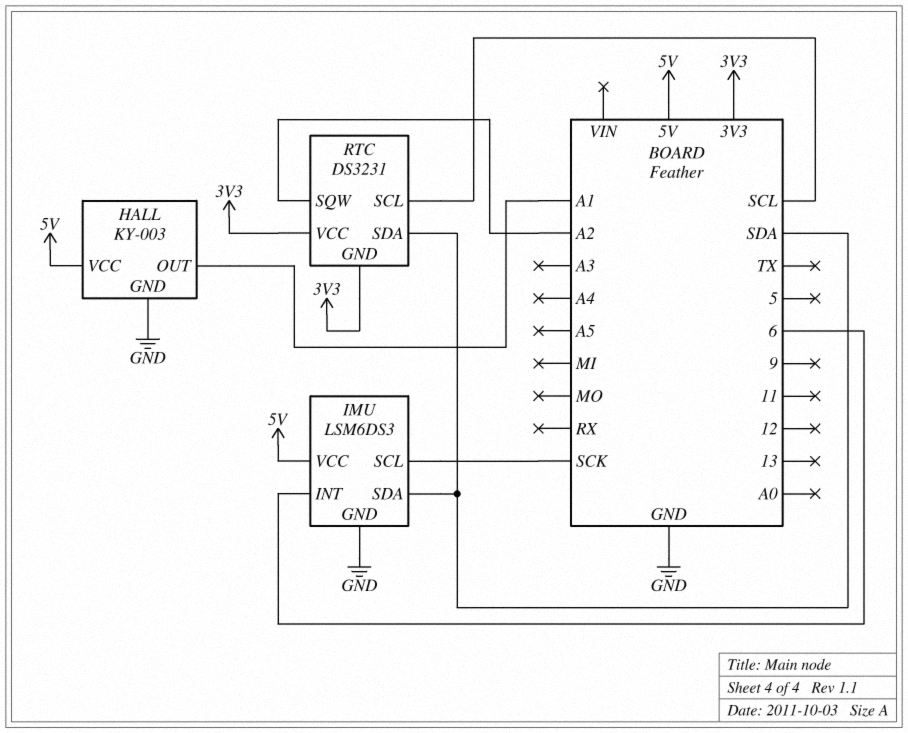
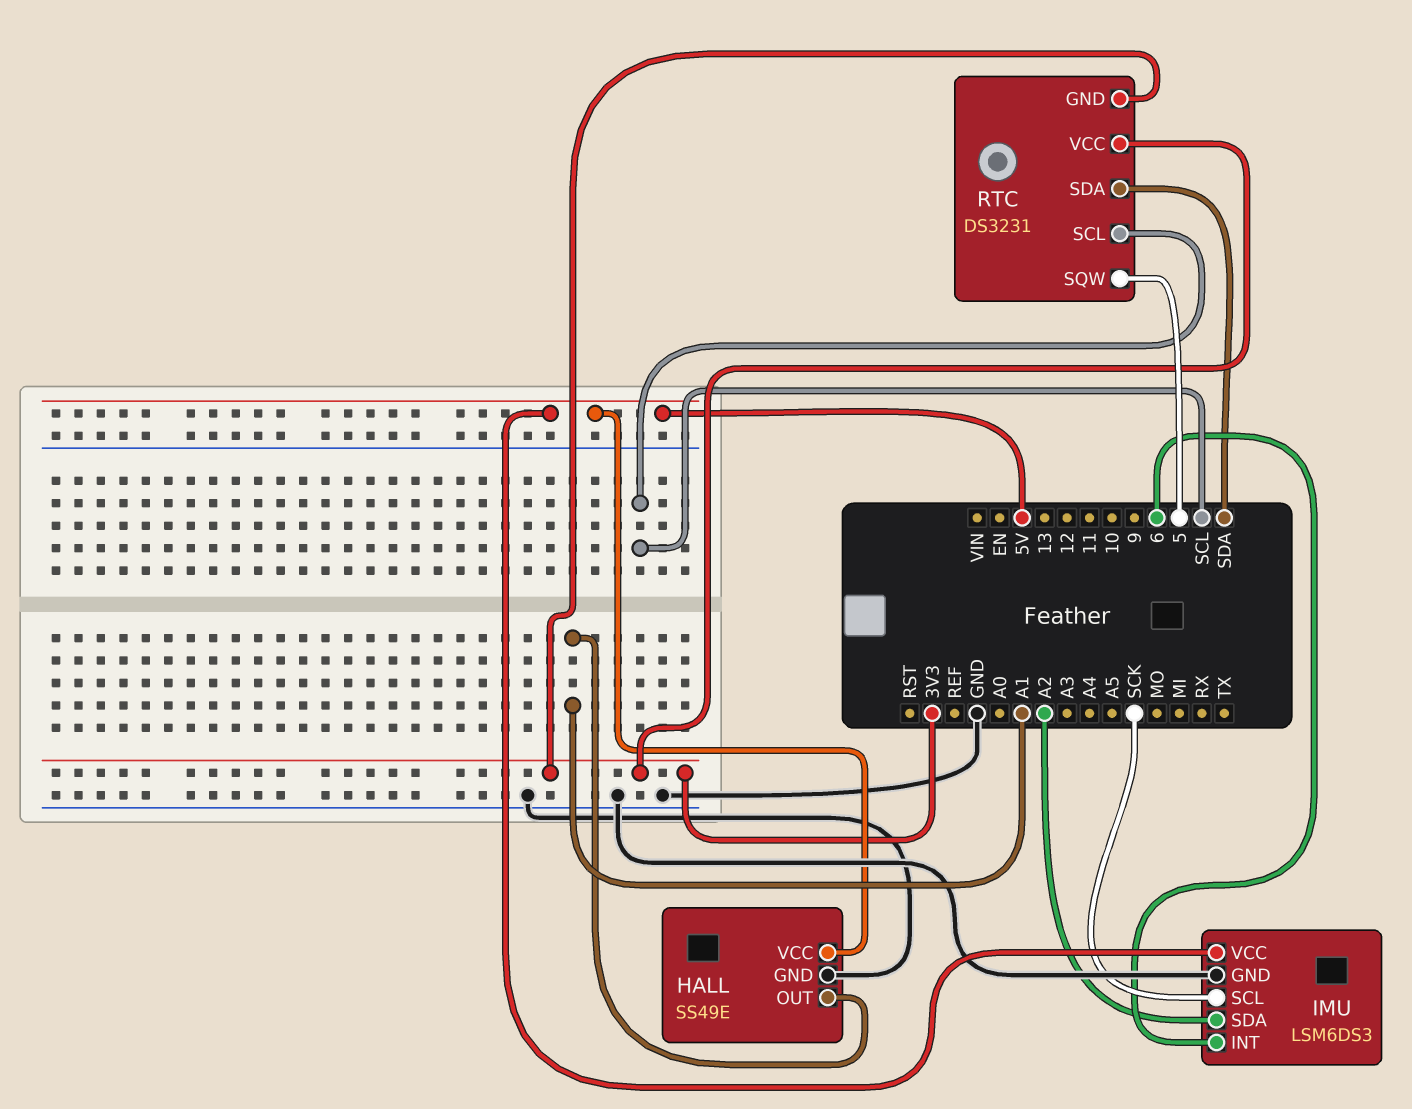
HALL: KY-003 -> SS49E
IMU pin SDA: SDA -> A2
RTC pin SQW: A2 -> 5

